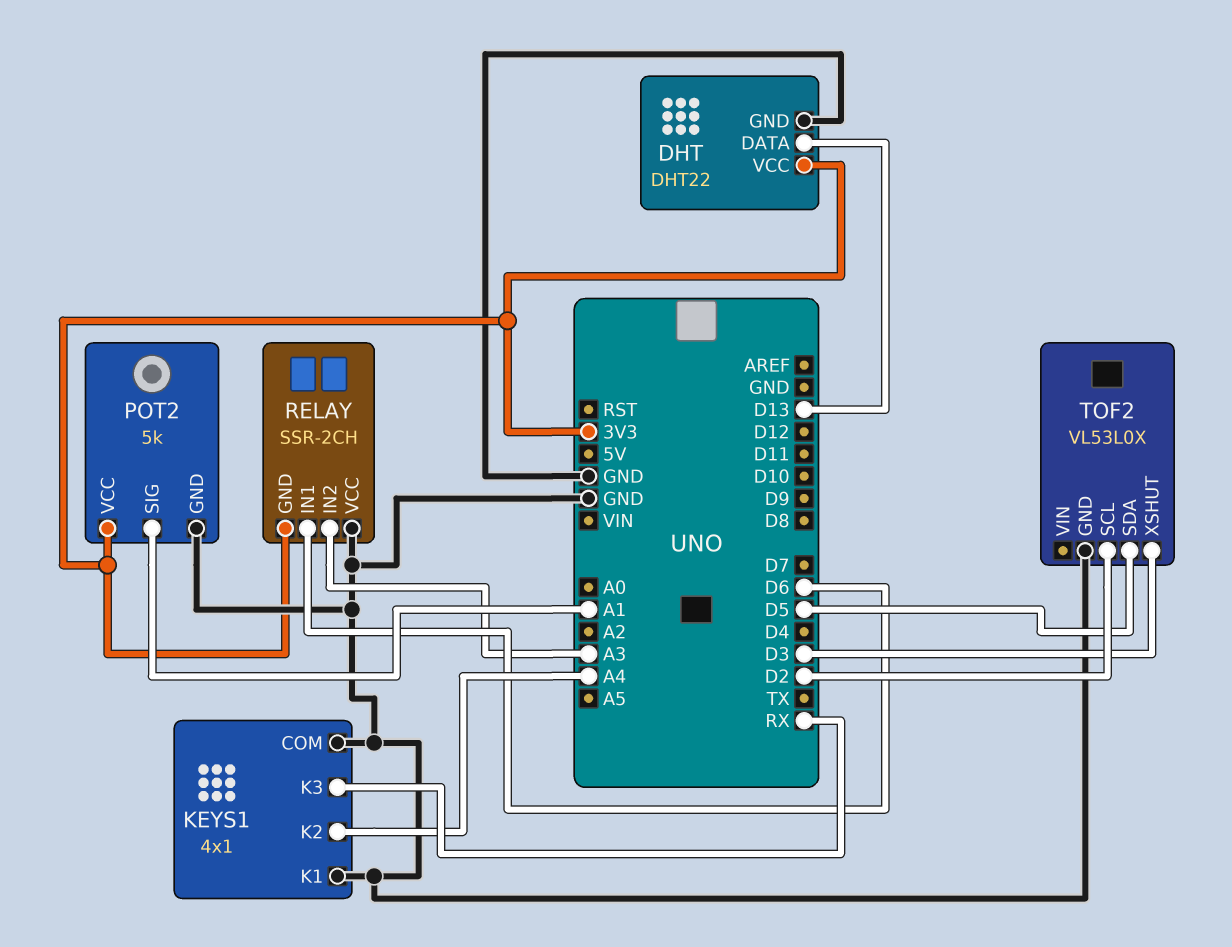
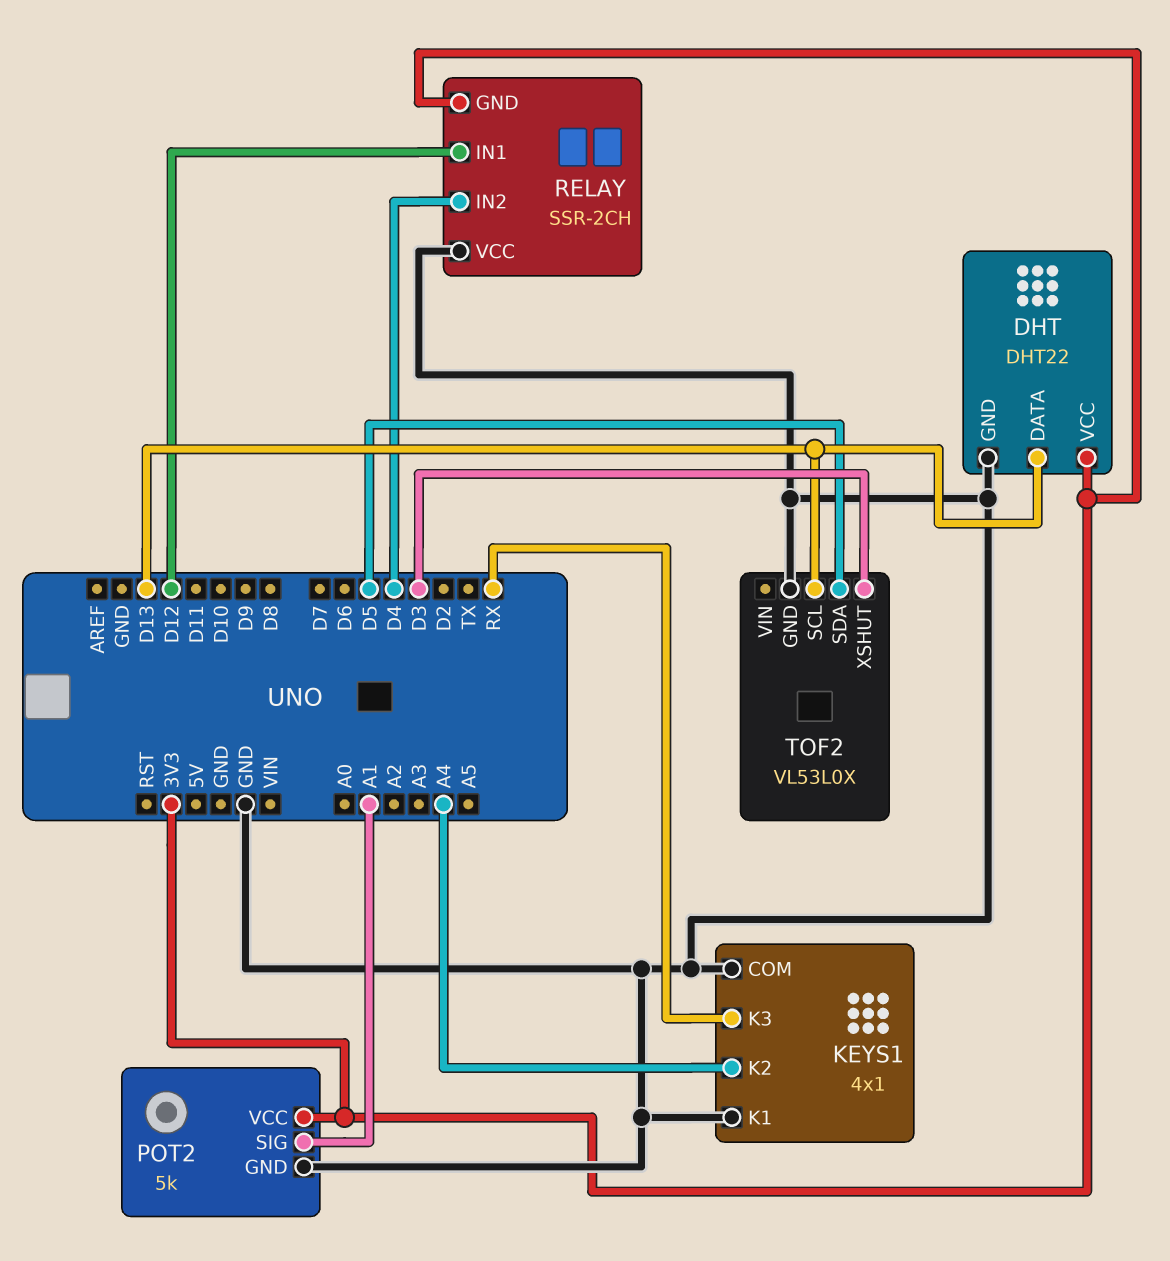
RELAY pin IN1: D6 -> D12
RELAY pin IN2: A3 -> D4
TOF2 pin SCL: D2 -> D13

